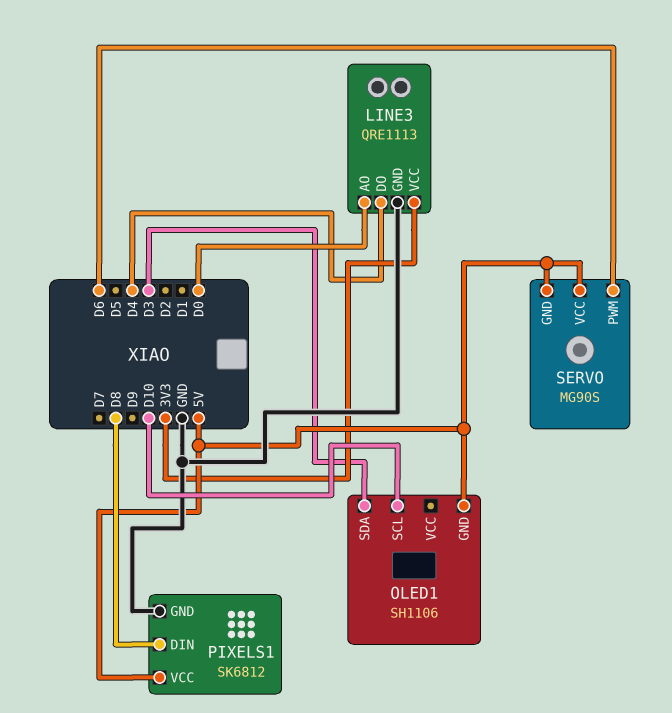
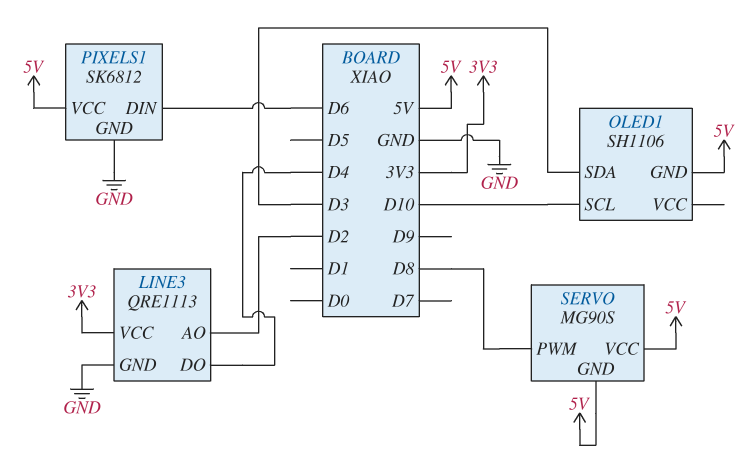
LINE3 pin AO: D0 -> D2
PIXELS1 pin DIN: D8 -> D6
SERVO pin PWM: D6 -> D8

